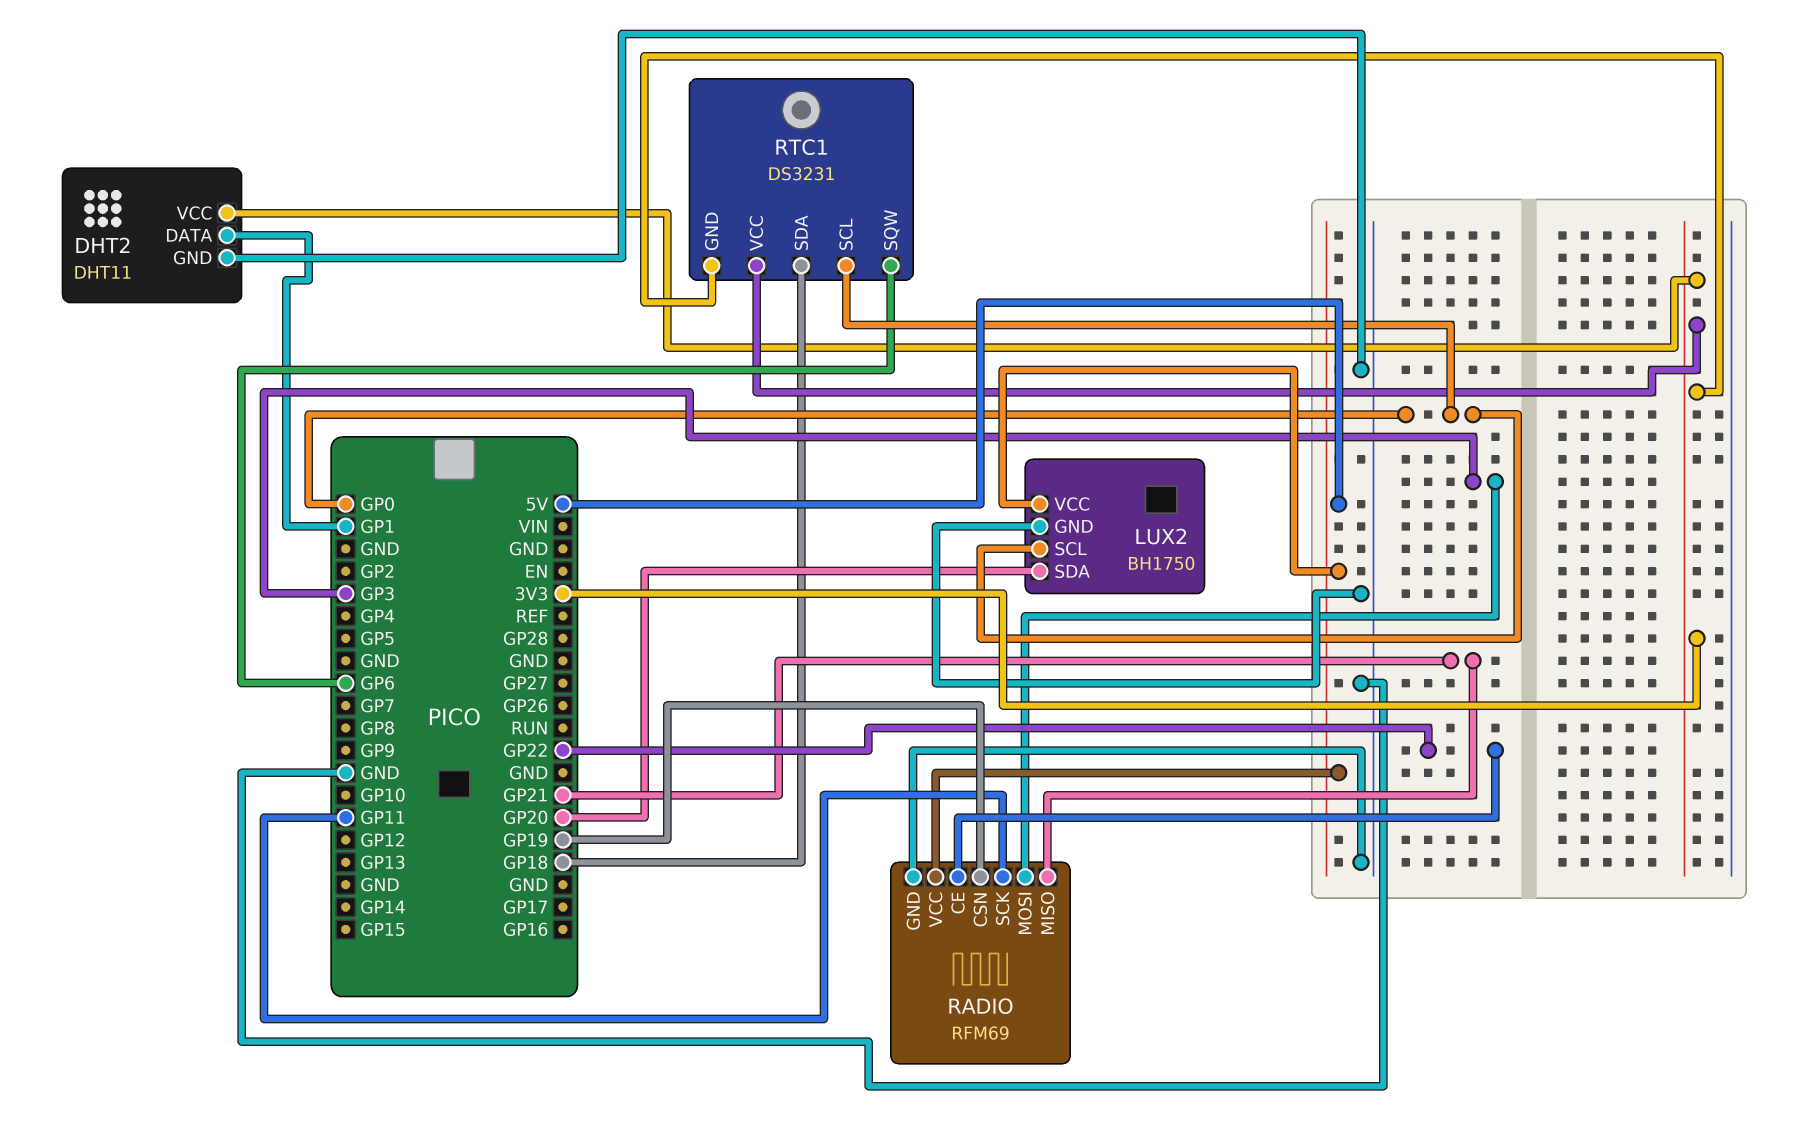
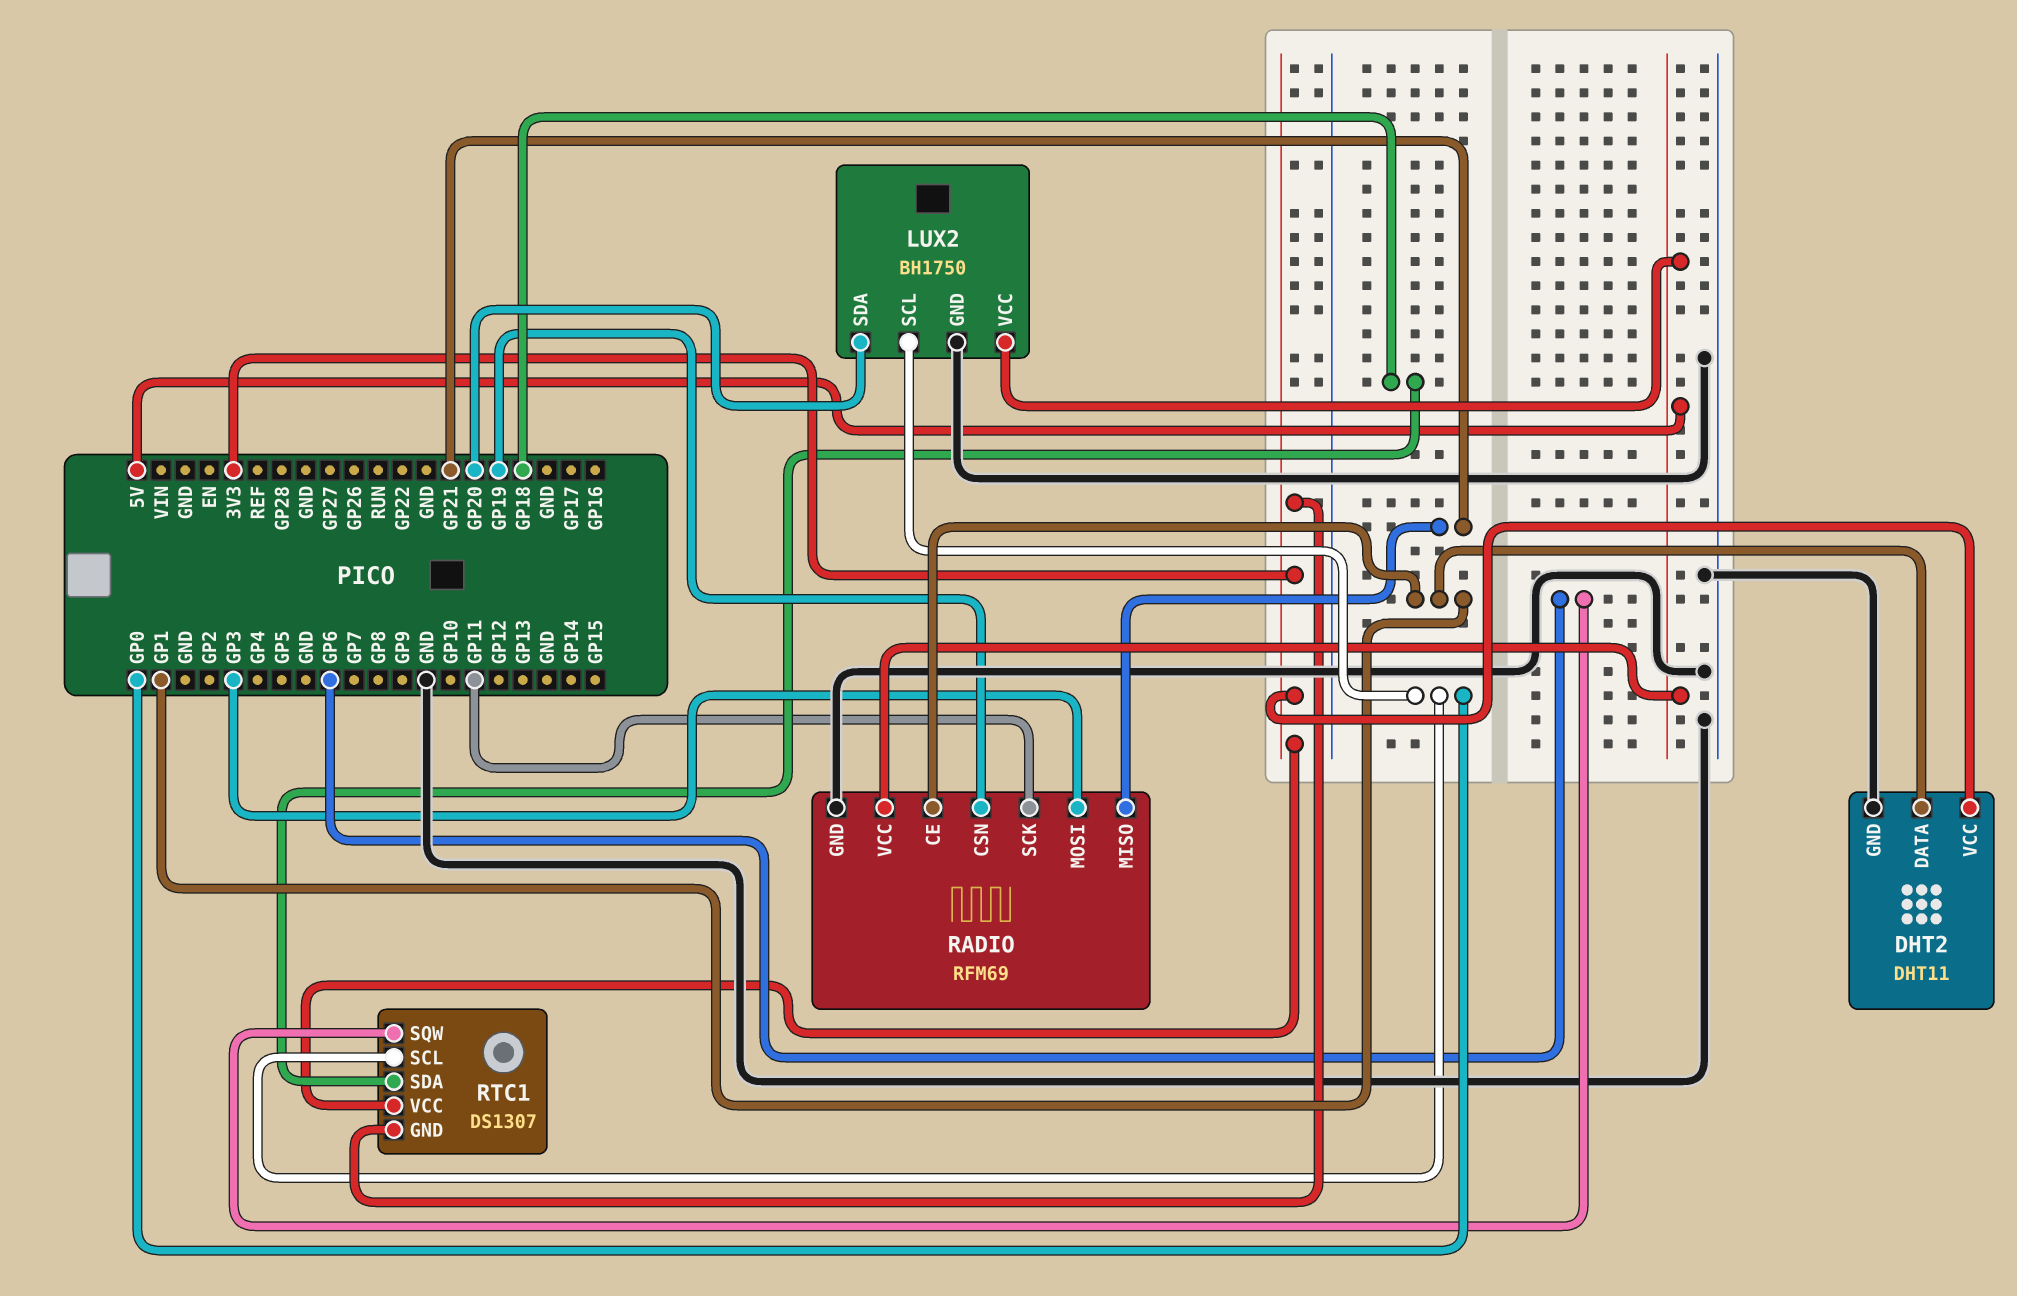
RADIO pin CE: GP22 -> GP1
RTC1: DS3231 -> DS1307

